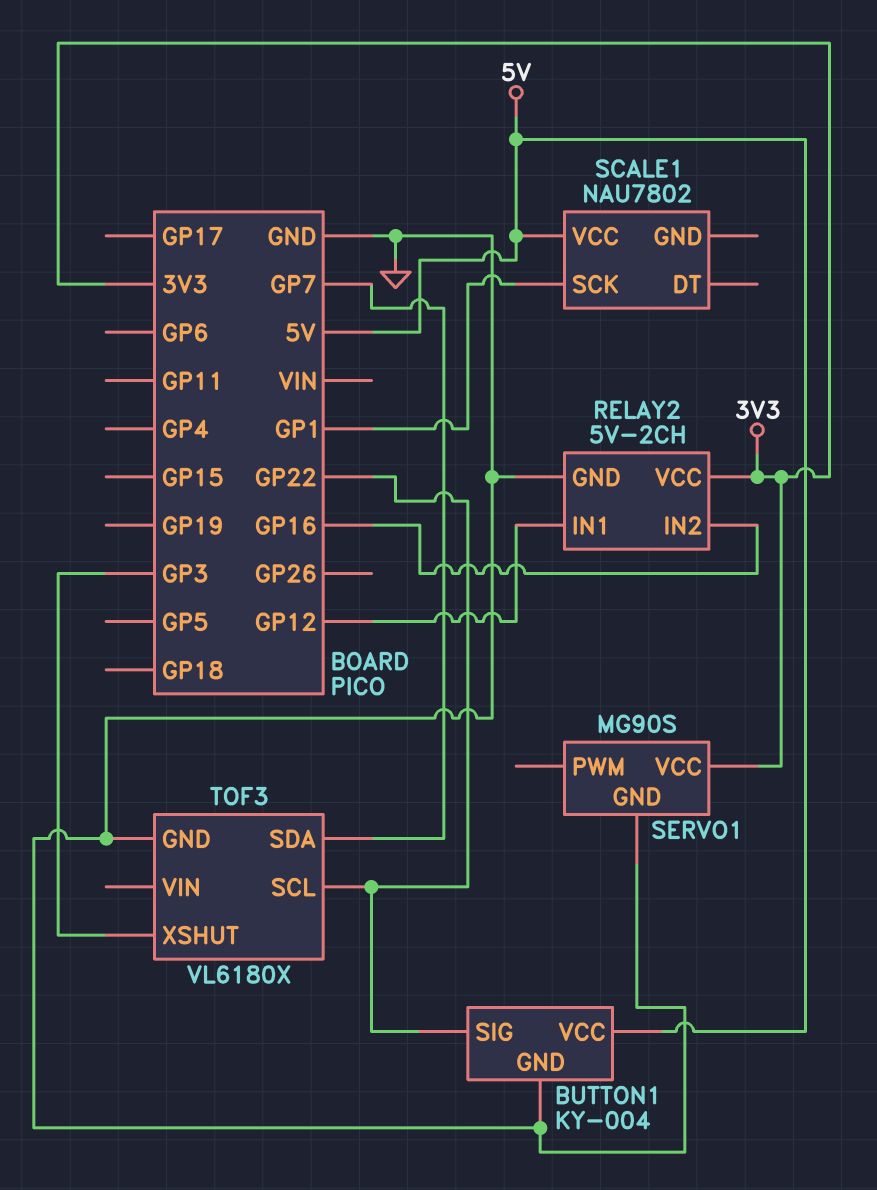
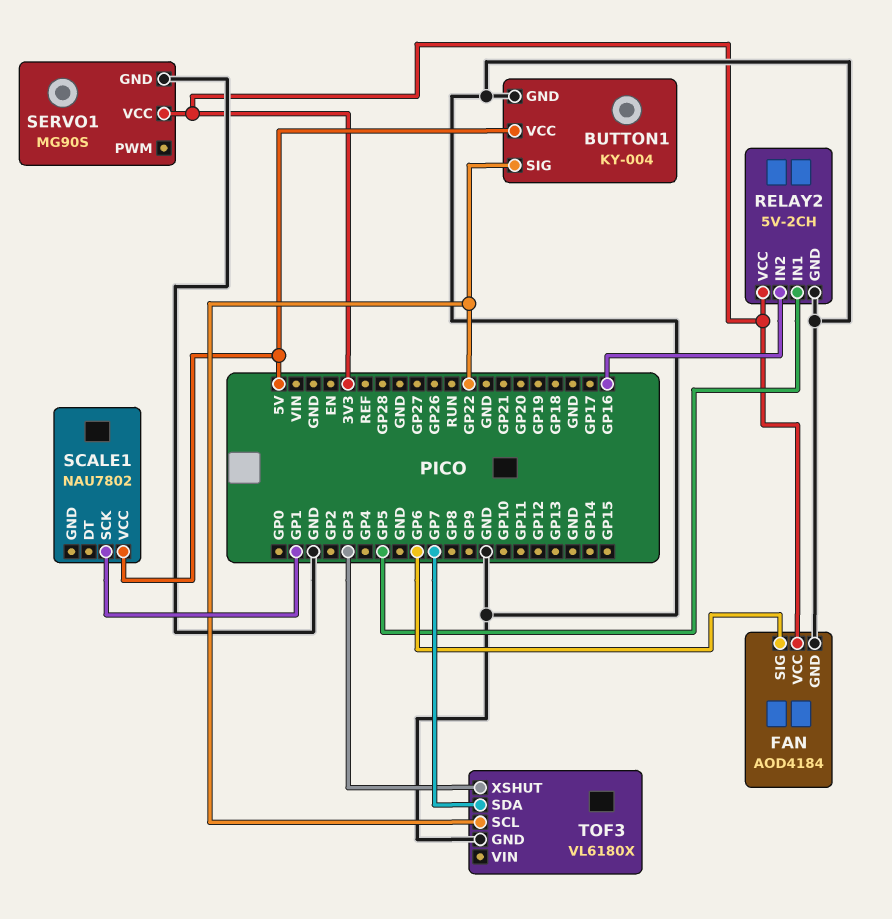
FAN: none -> AOD4184
FAN pin GND: none -> GND
FAN pin SIG: none -> GP6
FAN pin VCC: none -> 3V3
RELAY2 pin IN1: GP12 -> GP5

